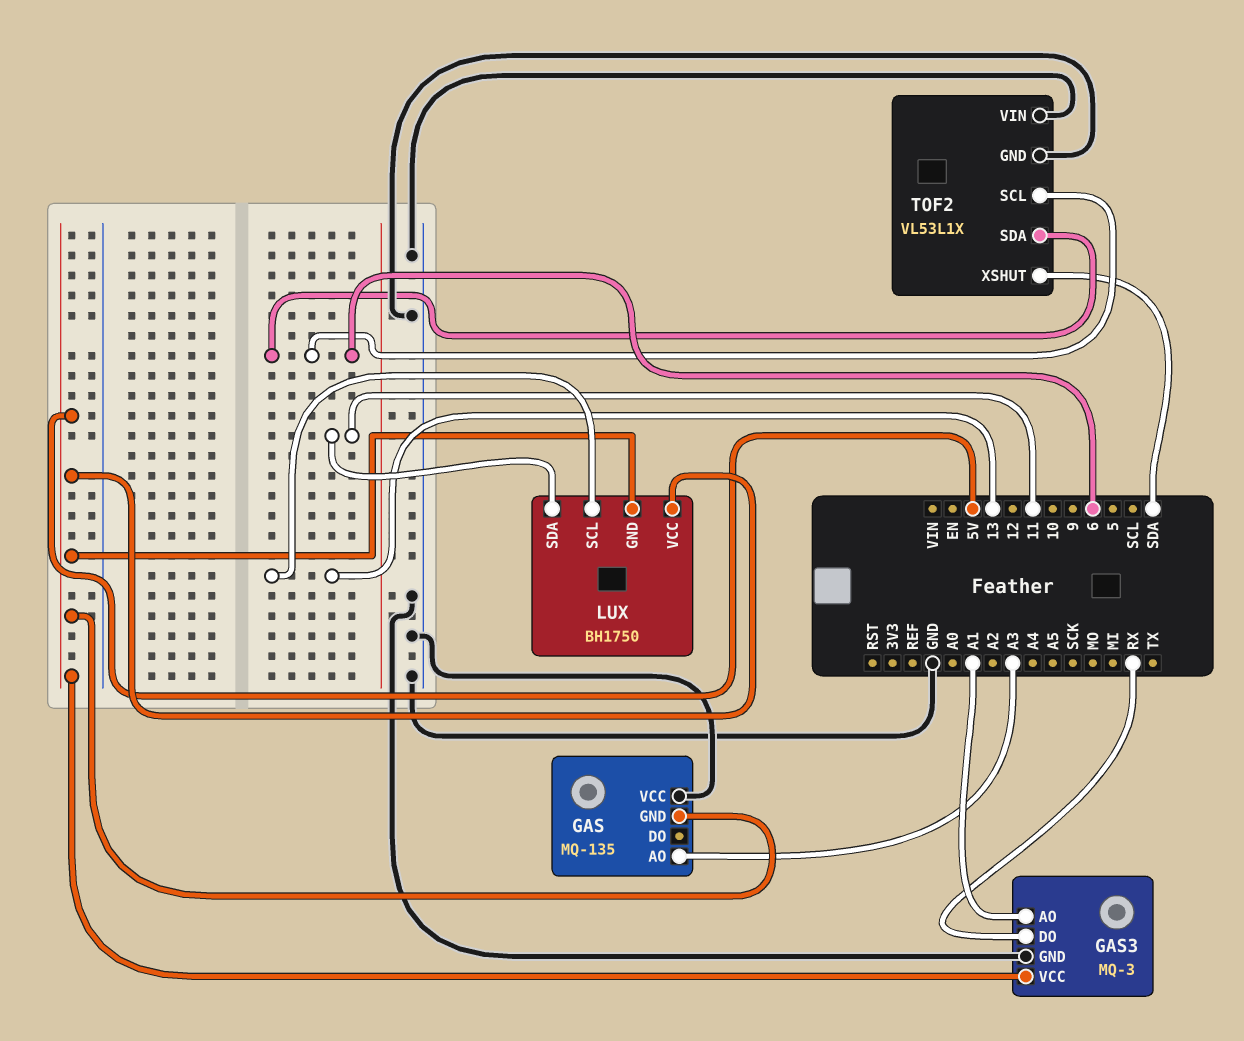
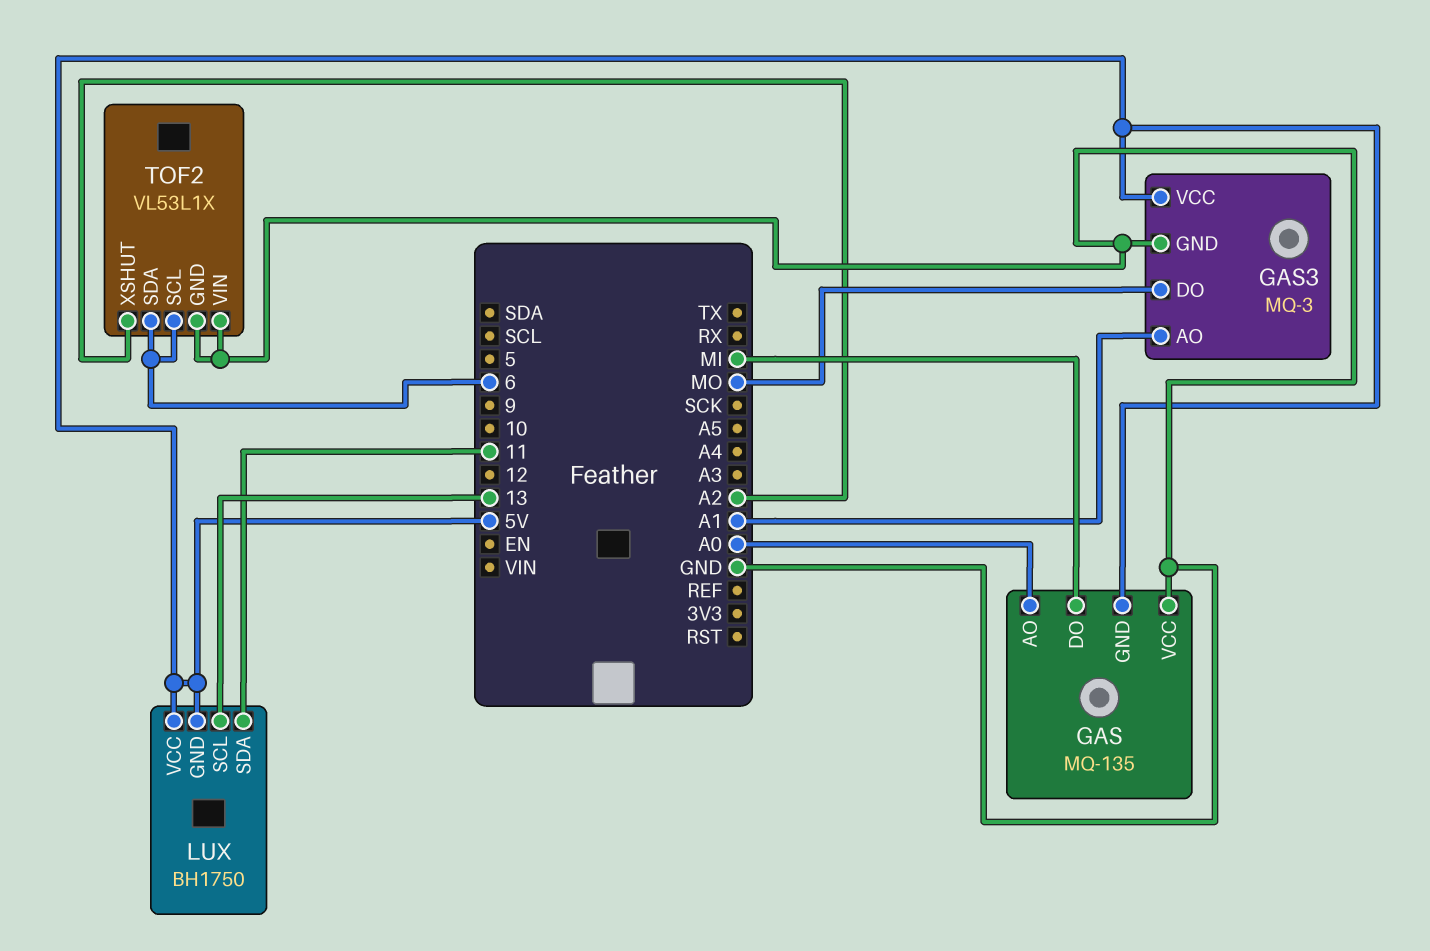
GAS pin AO: A3 -> A0
GAS pin DO: none -> MI
GAS3 pin DO: RX -> MO
TOF2 pin XSHUT: SDA -> A2

